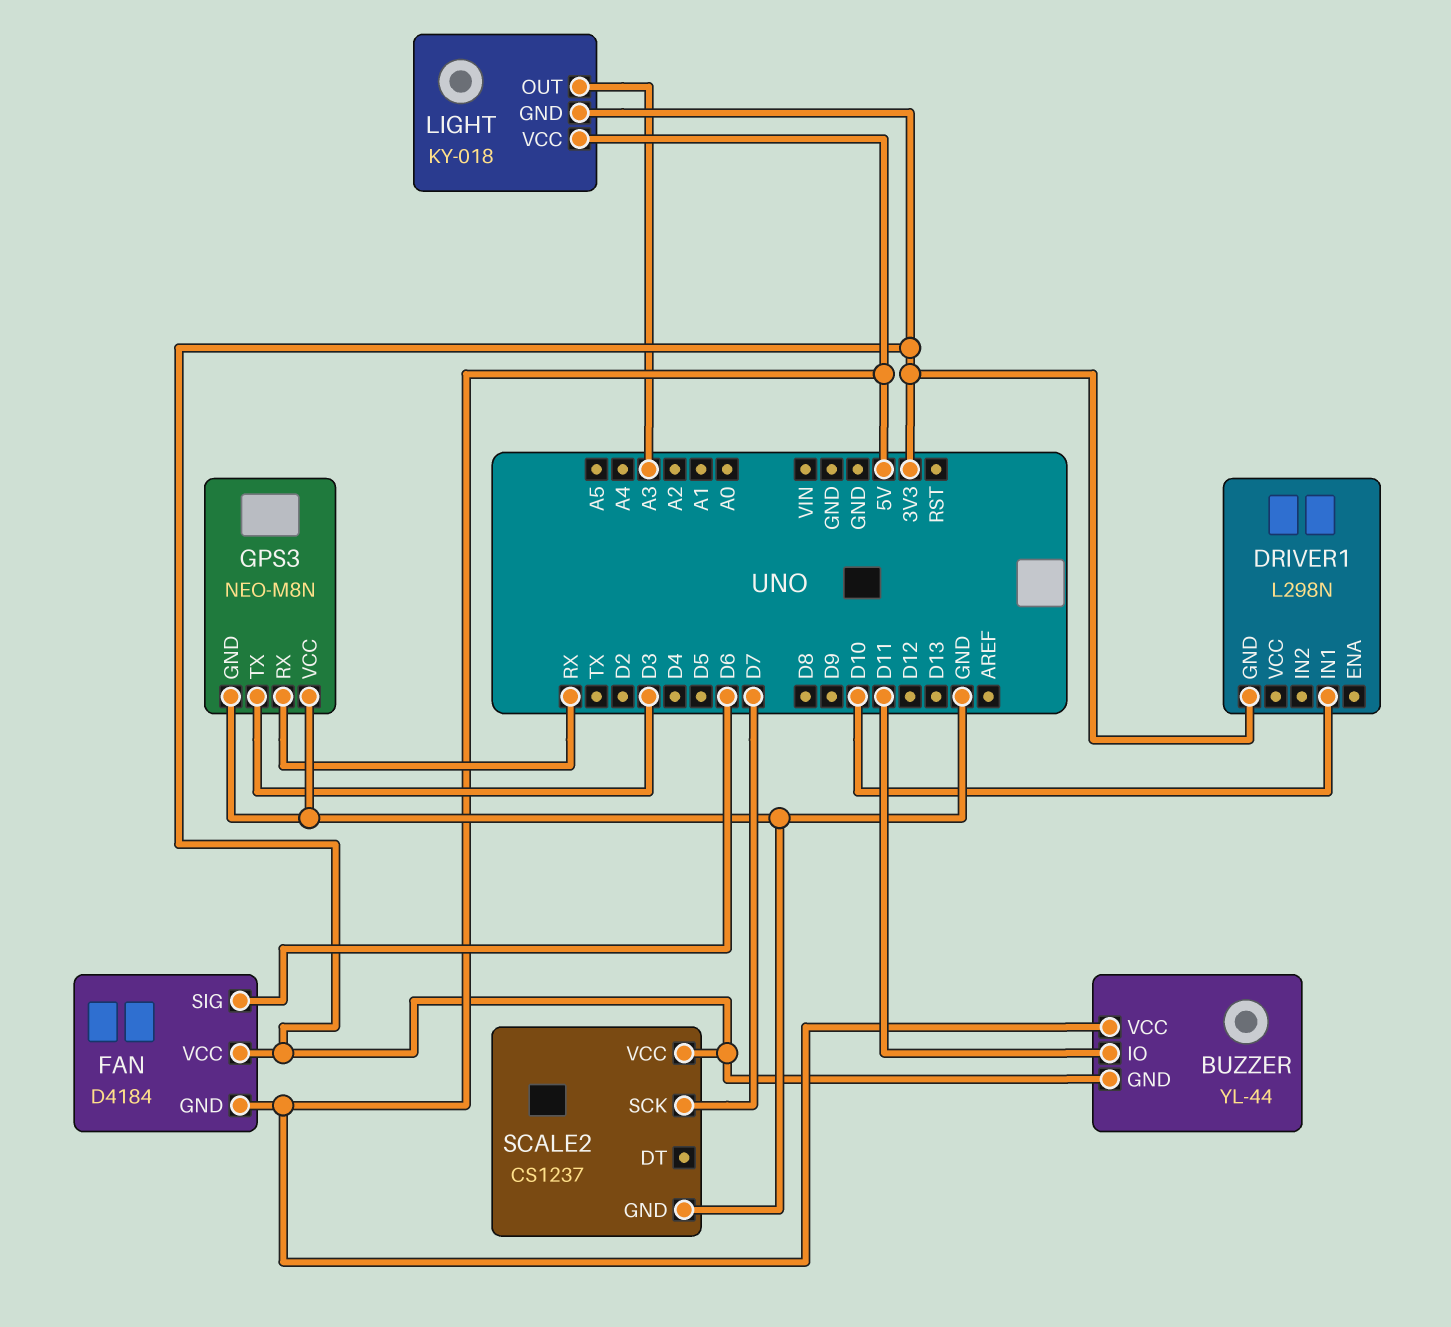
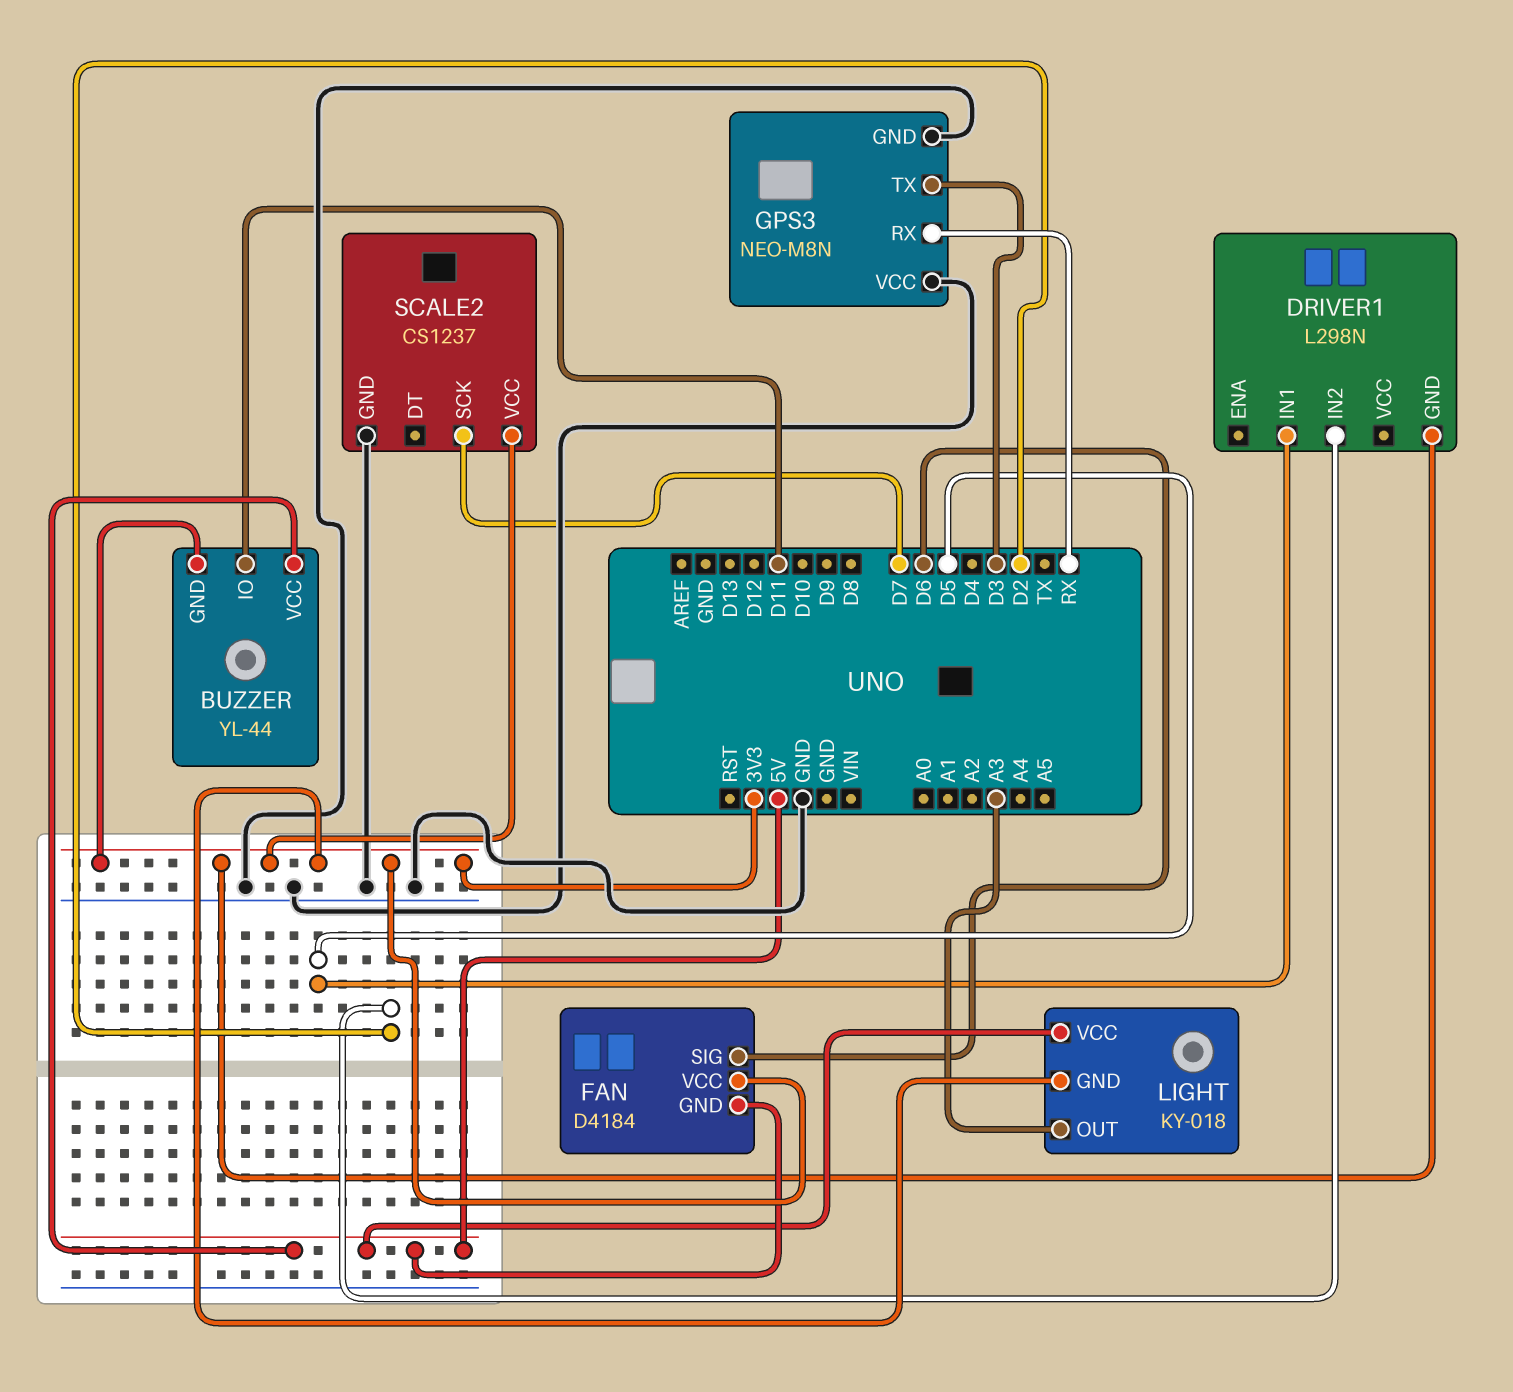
DRIVER1 pin IN1: D10 -> D5
DRIVER1 pin IN2: none -> D2

